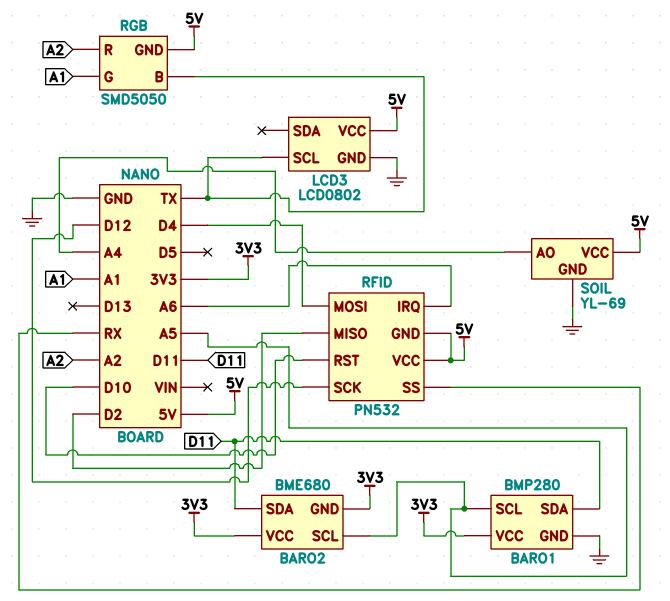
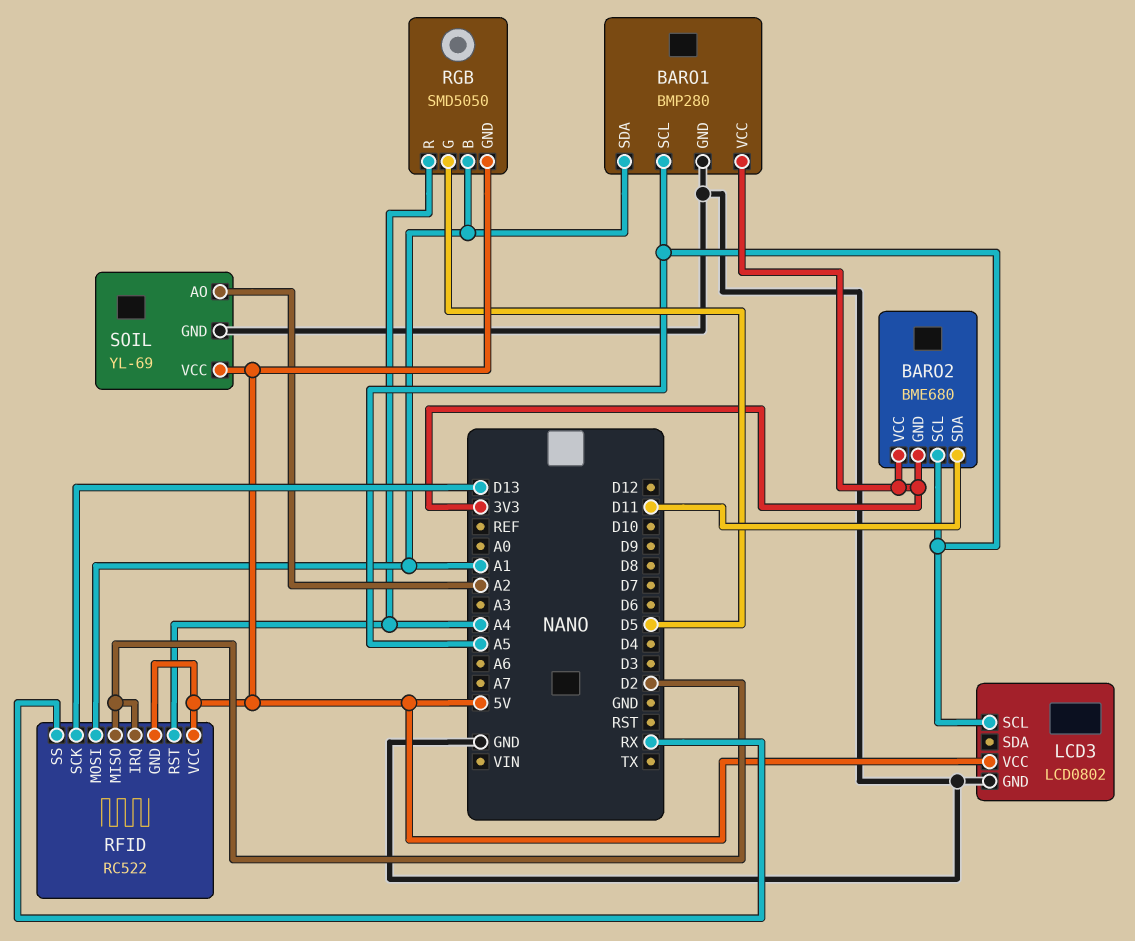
BARO1 pin SDA: D11 -> A1
LCD3 pin SCL: TX -> A5
RFID: PN532 -> RC522
RFID pin IRQ: A6 -> D2
RFID pin MOSI: D4 -> A1
RFID pin RST: D10 -> A4
RFID pin SCK: D12 -> D13
RGB pin B: TX -> A1
RGB pin G: A1 -> D5
RGB pin R: A2 -> A4
SOIL pin AO: A4 -> A2

